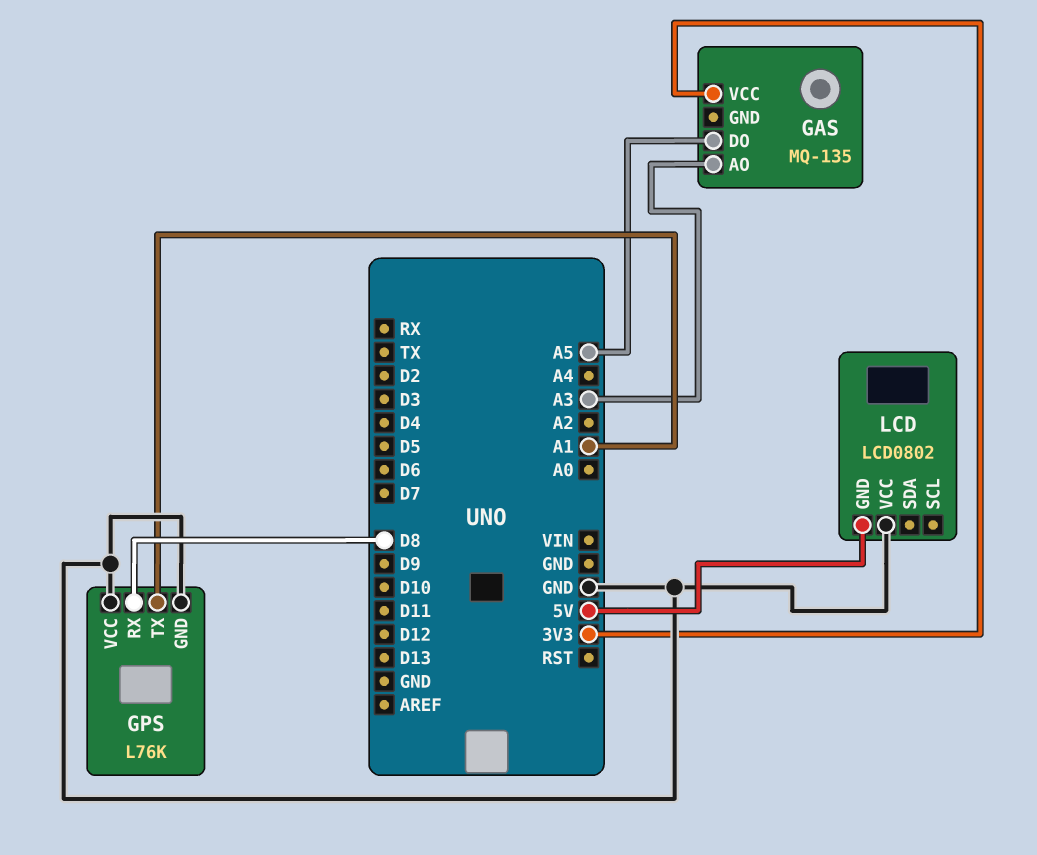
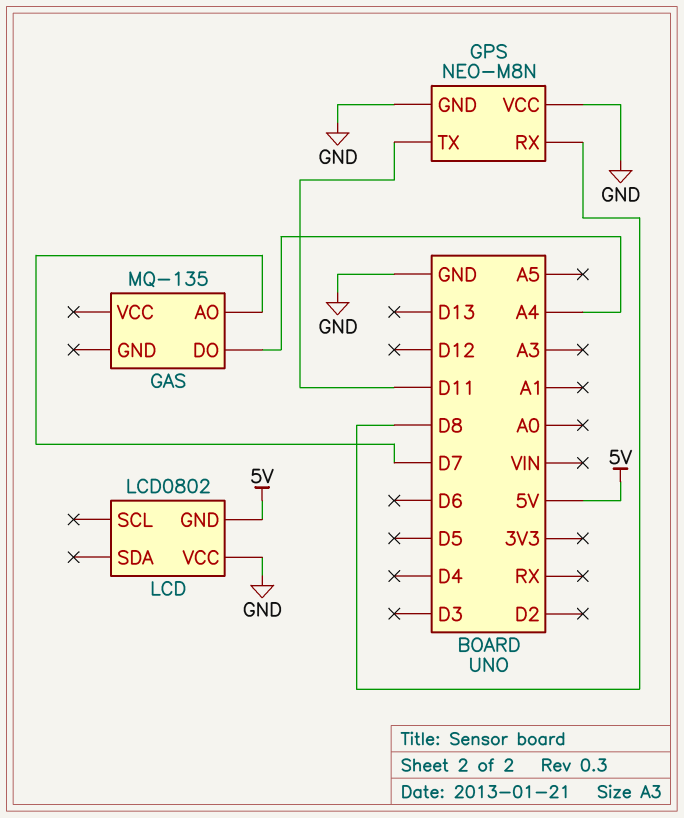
GAS pin AO: A3 -> D7
GAS pin DO: A5 -> A4
GAS pin VCC: 3V3 -> none
GPS: L76K -> NEO-M8N
GPS pin TX: A1 -> D11

